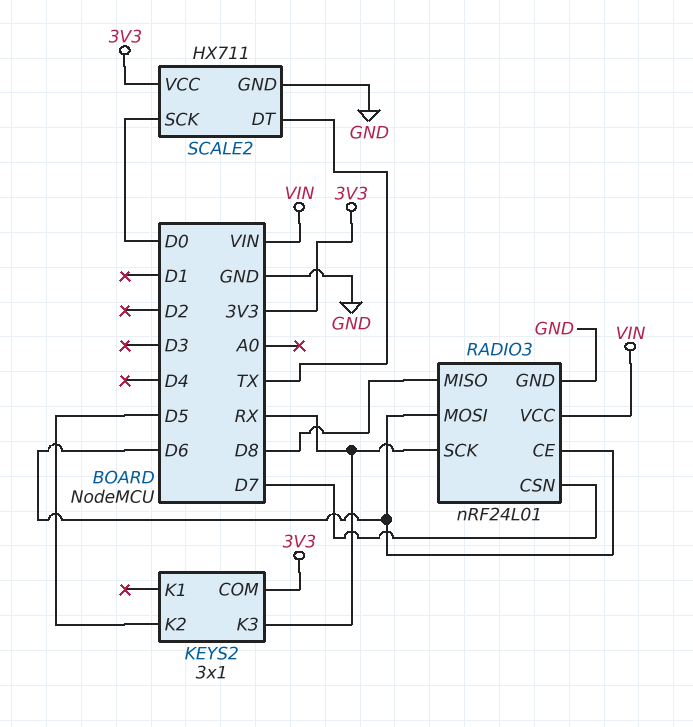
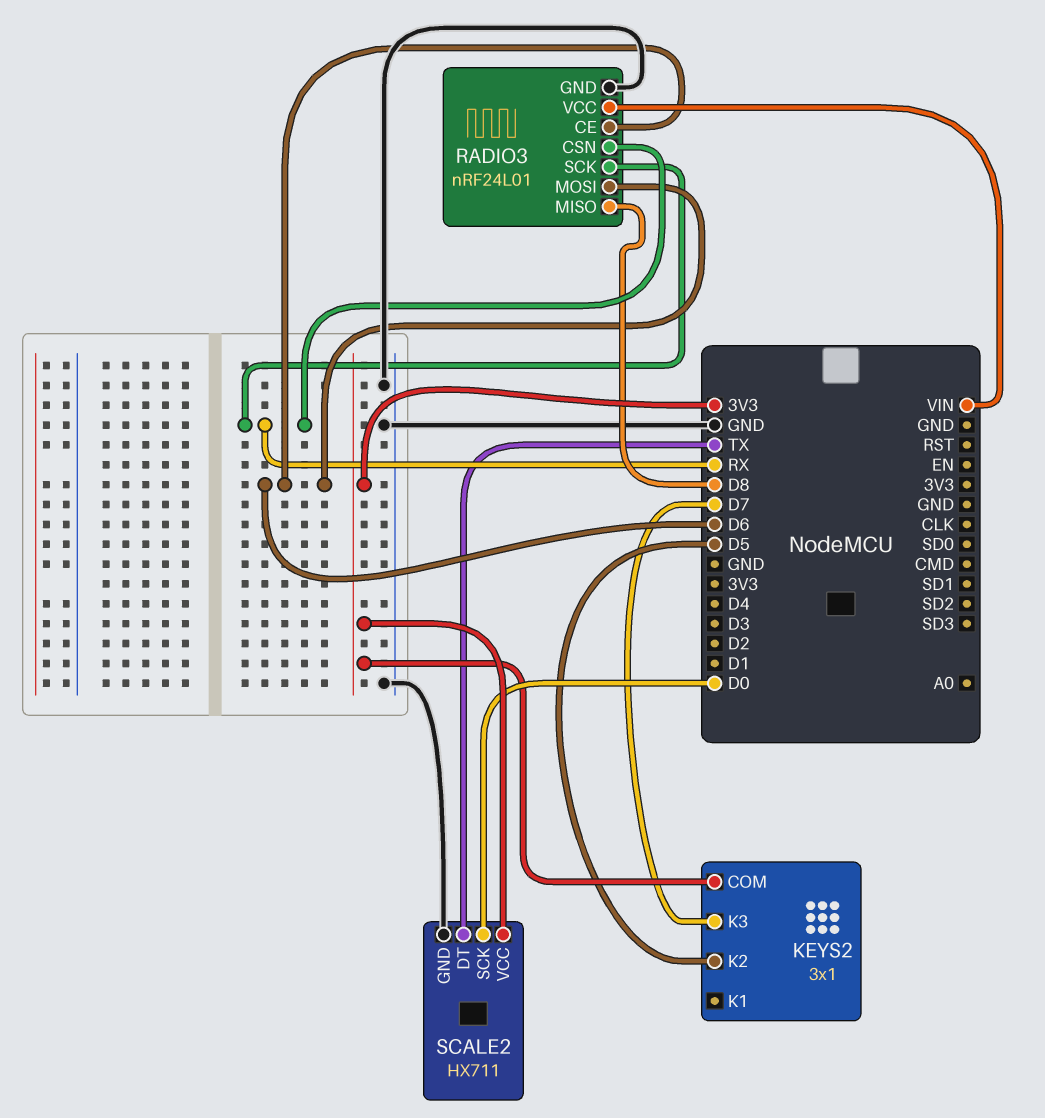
KEYS2 pin K3: RX -> D7
RADIO3 pin CSN: D7 -> RX

